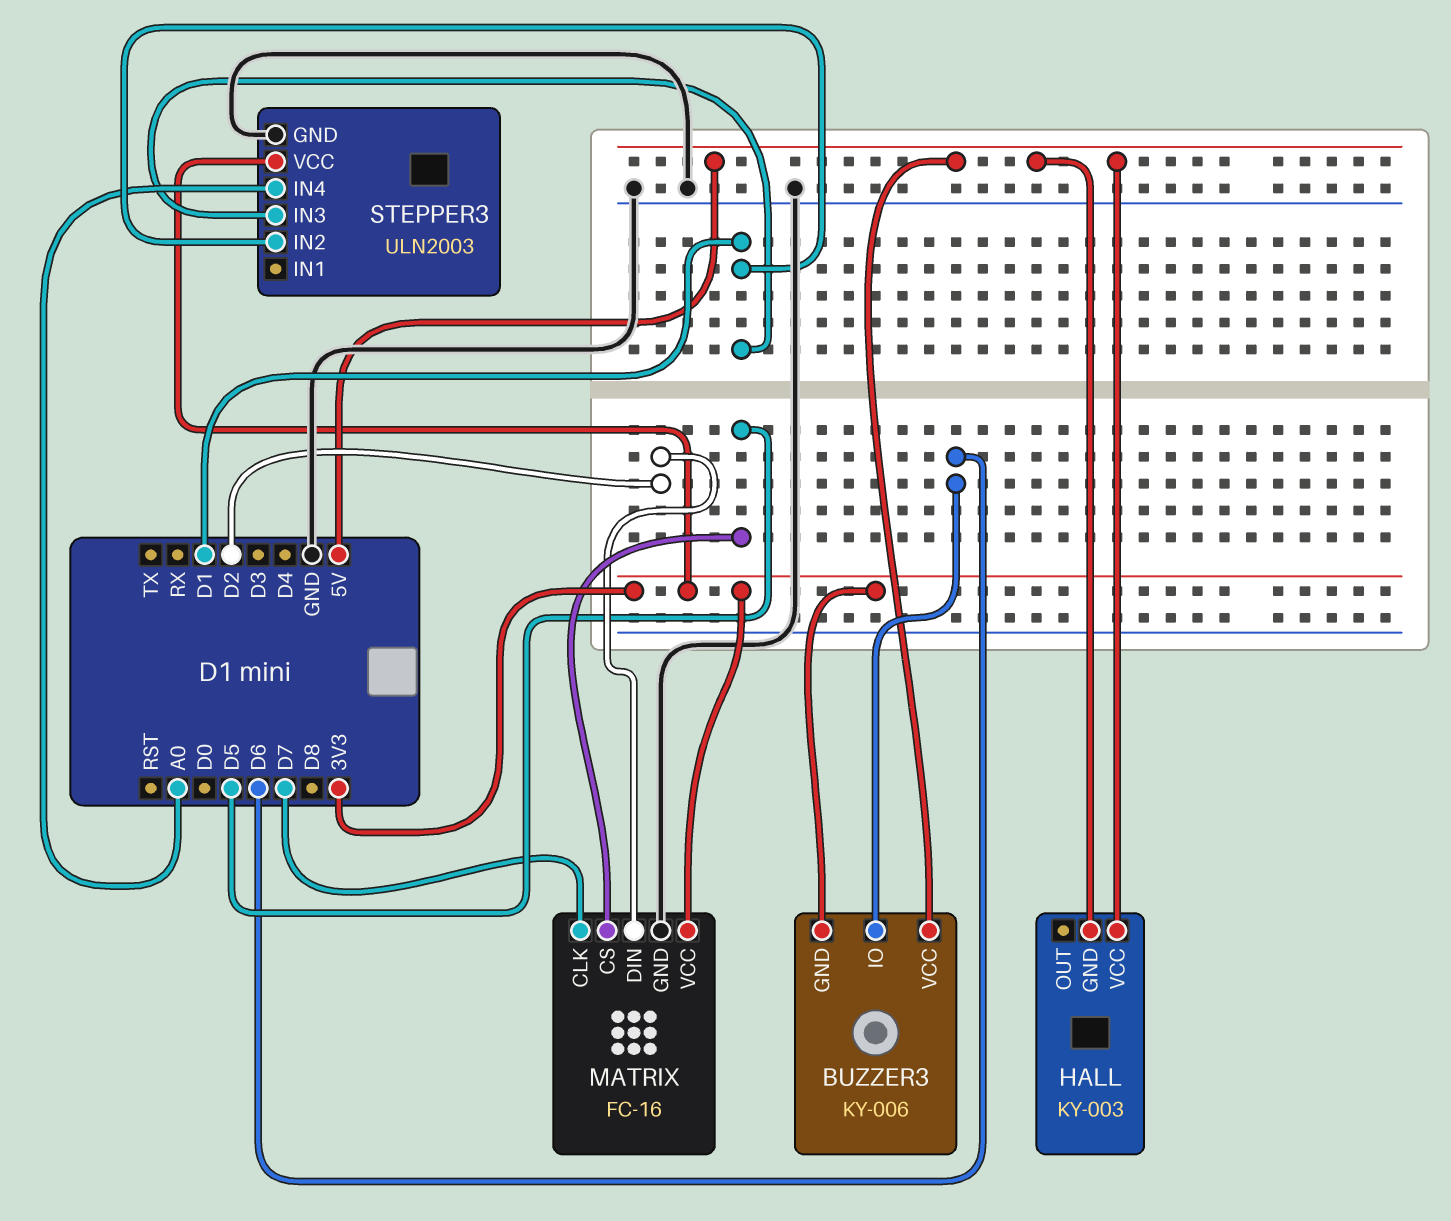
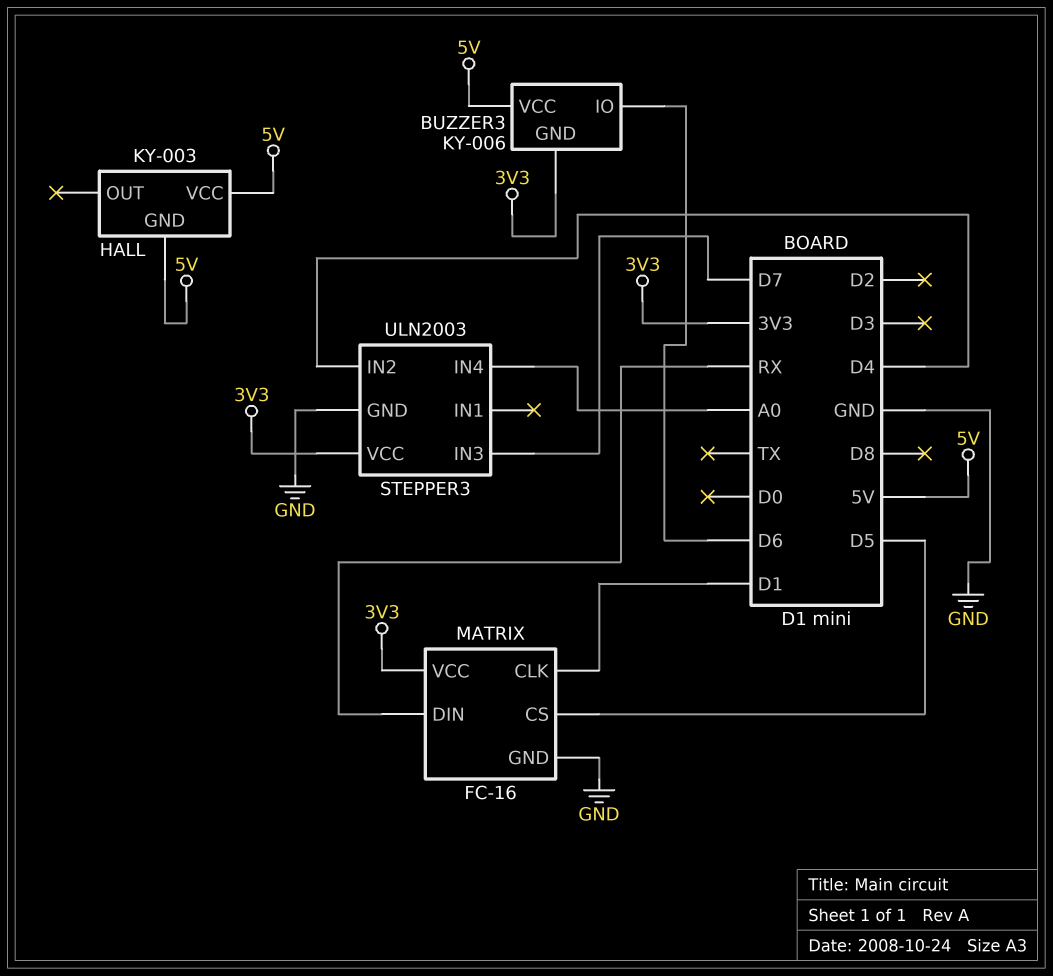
MATRIX pin CLK: D7 -> D1
MATRIX pin DIN: D2 -> RX
STEPPER3 pin IN2: D1 -> D4
STEPPER3 pin IN3: D1 -> D7

